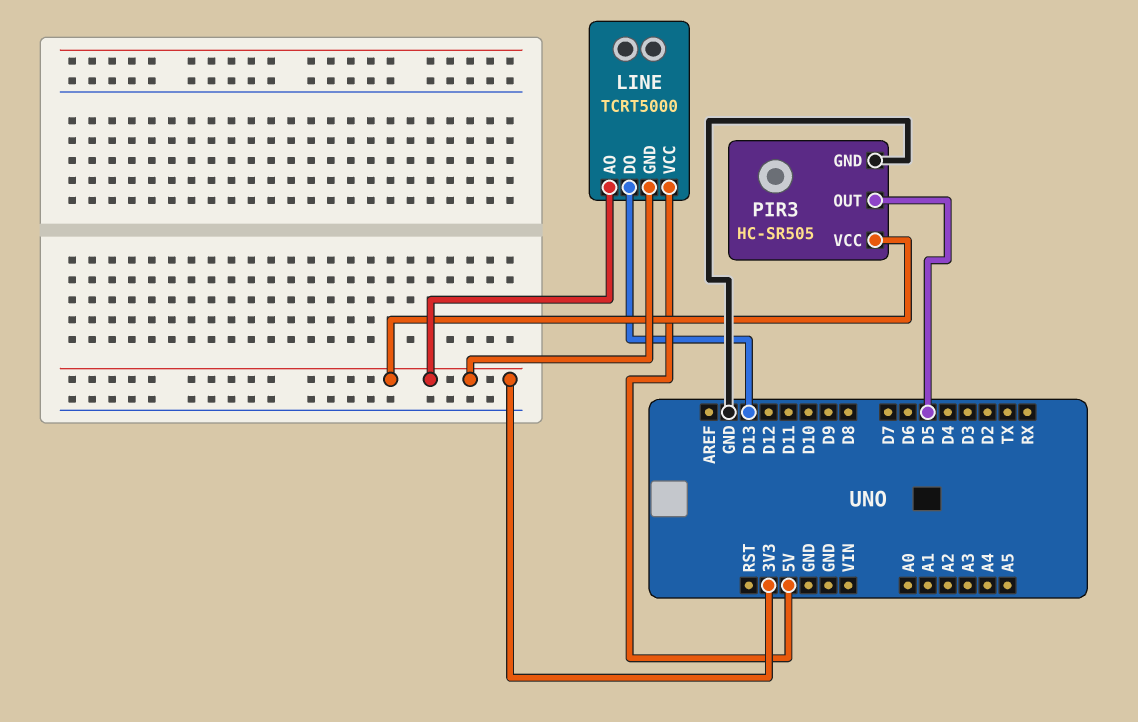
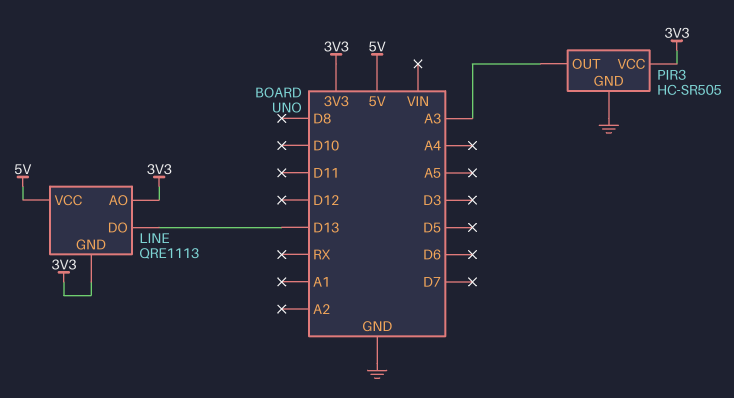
LINE: TCRT5000 -> QRE1113
PIR3 pin OUT: D5 -> A3

